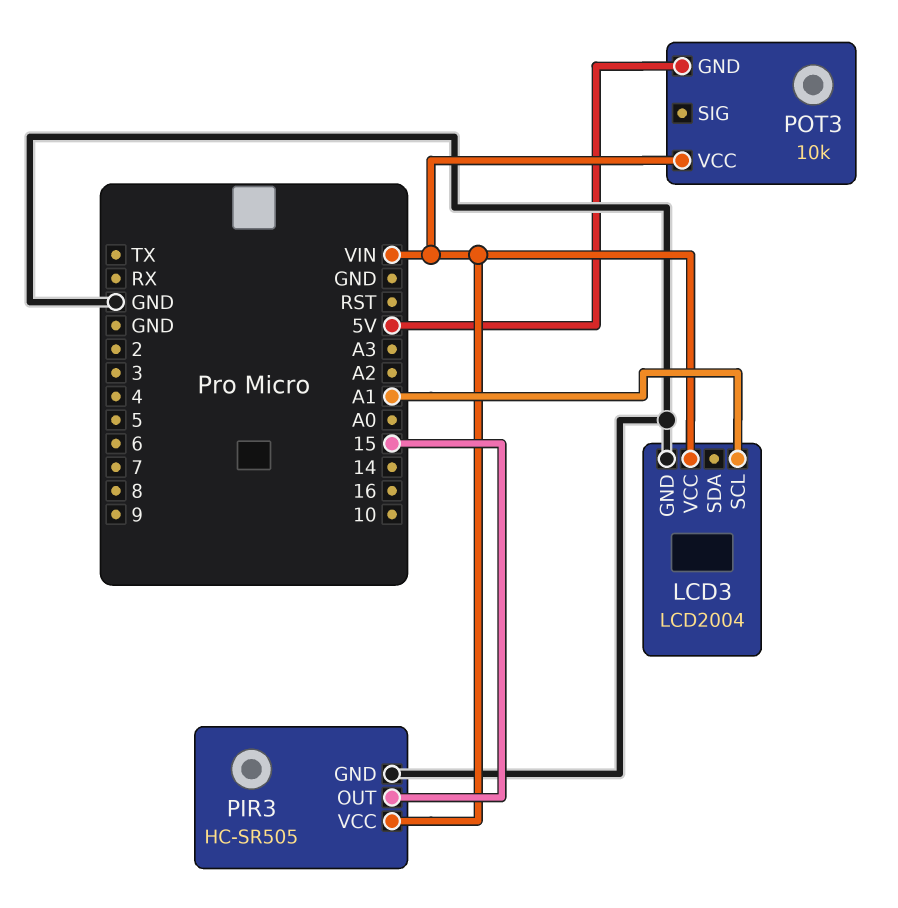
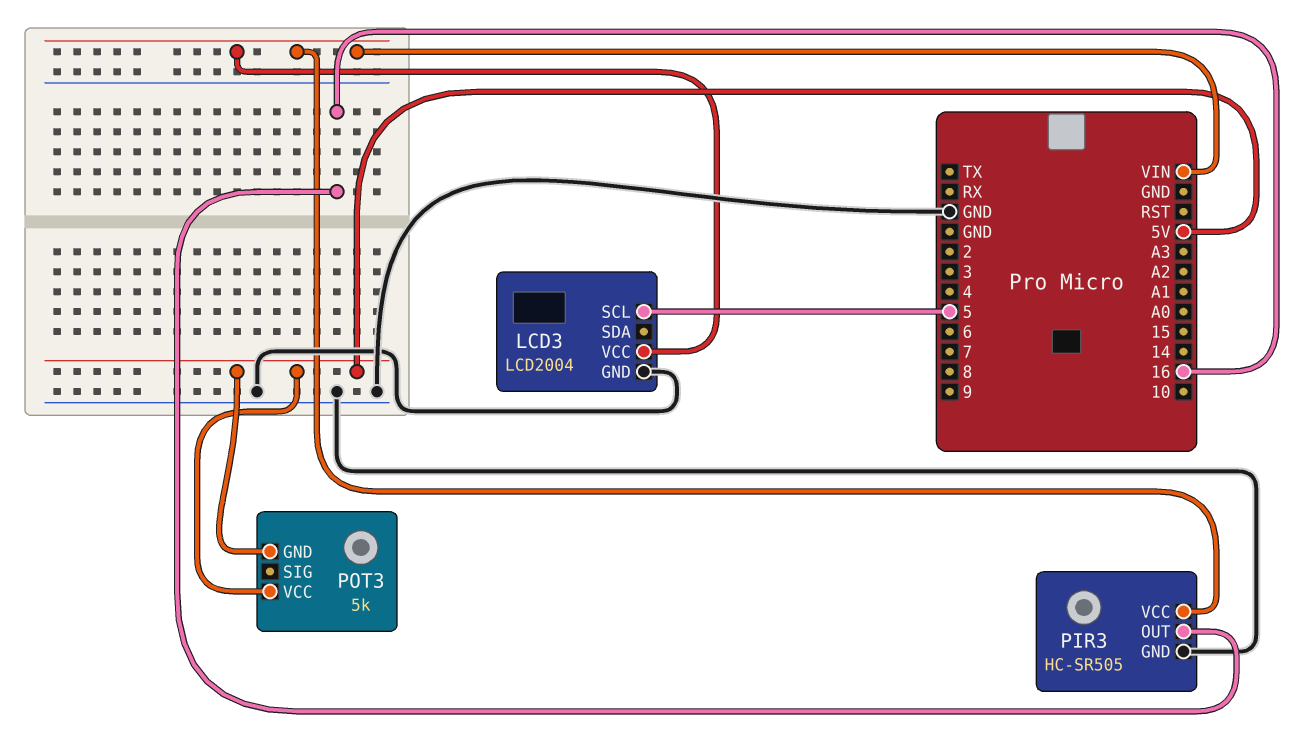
LCD3 pin SCL: A1 -> 5
PIR3 pin OUT: 15 -> 16
POT3: 10k -> 5k
POT3 pin VCC: VIN -> 5V

